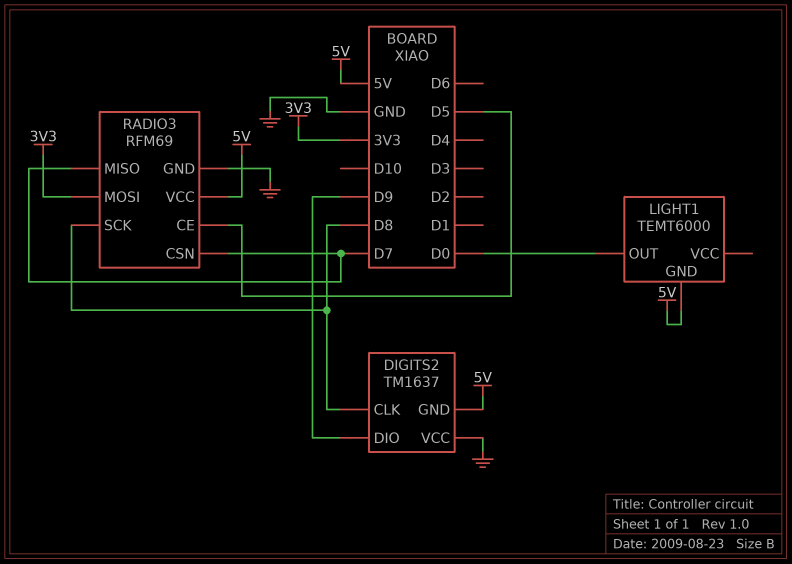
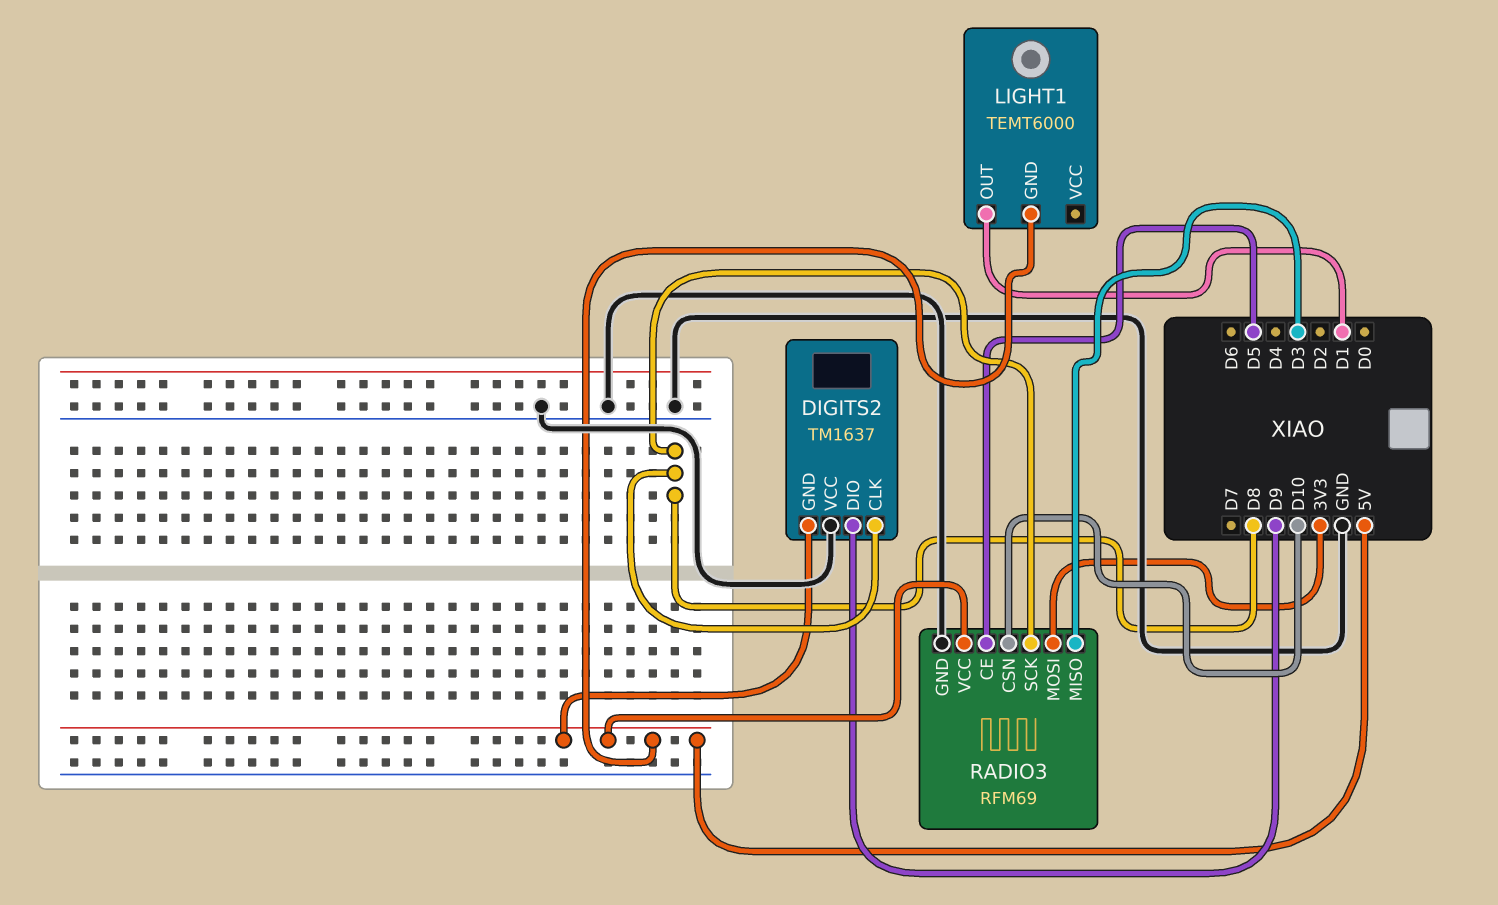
LIGHT1 pin OUT: D0 -> D1
RADIO3 pin CSN: D7 -> D10
RADIO3 pin MISO: D7 -> D3

